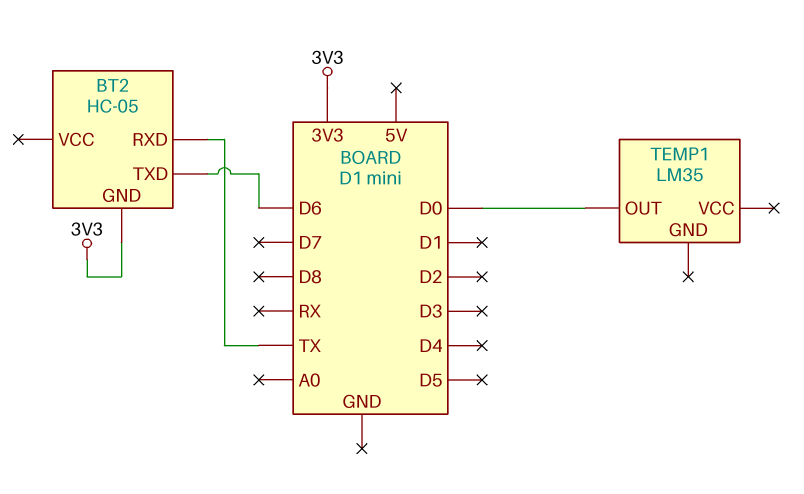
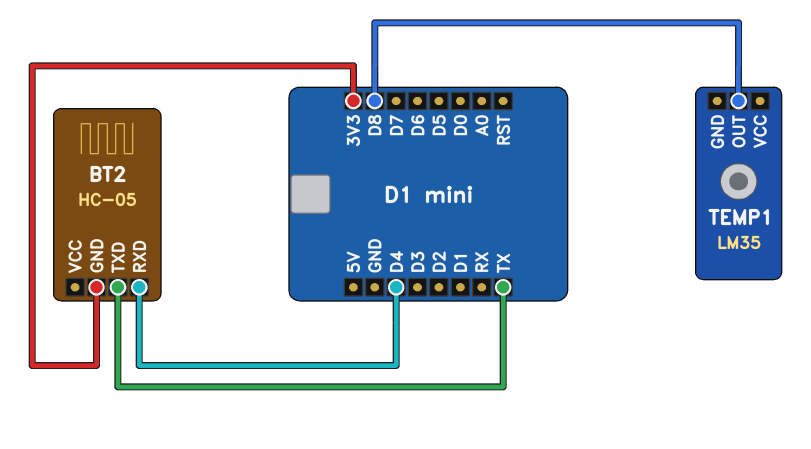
BT2 pin RXD: TX -> D4
BT2 pin TXD: D6 -> TX
TEMP1 pin OUT: D0 -> D8

